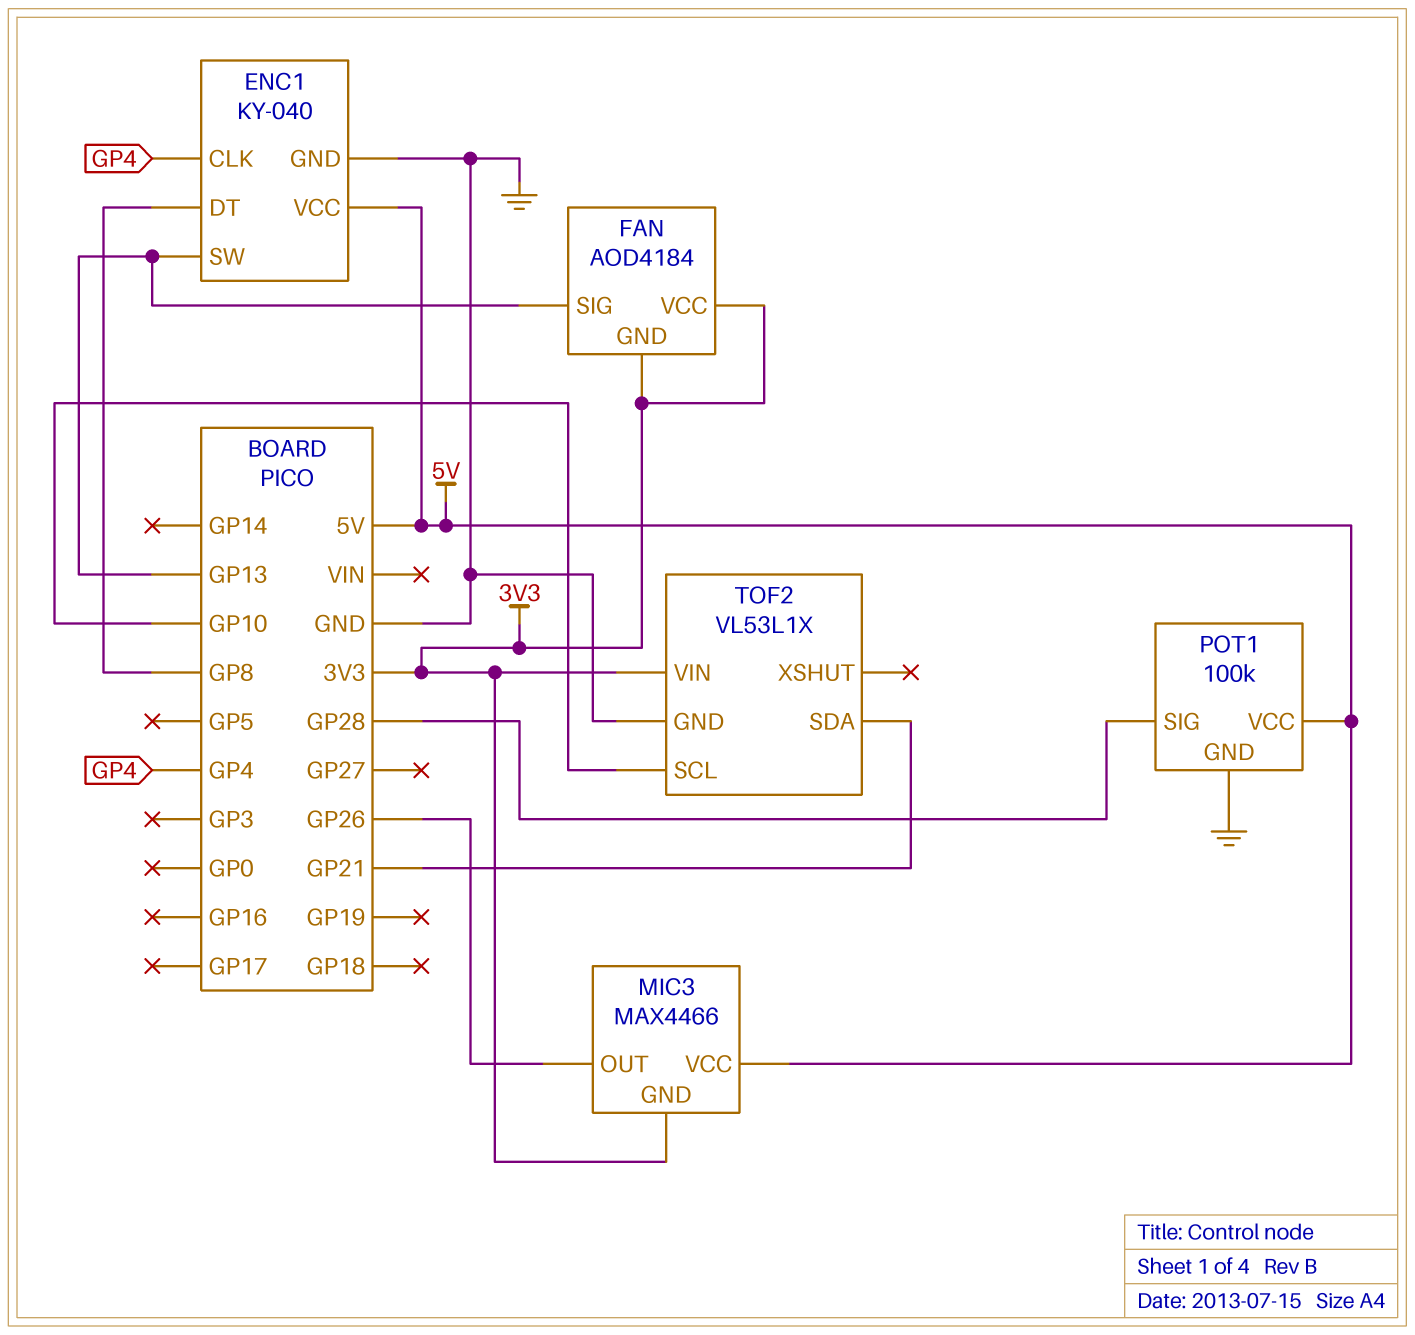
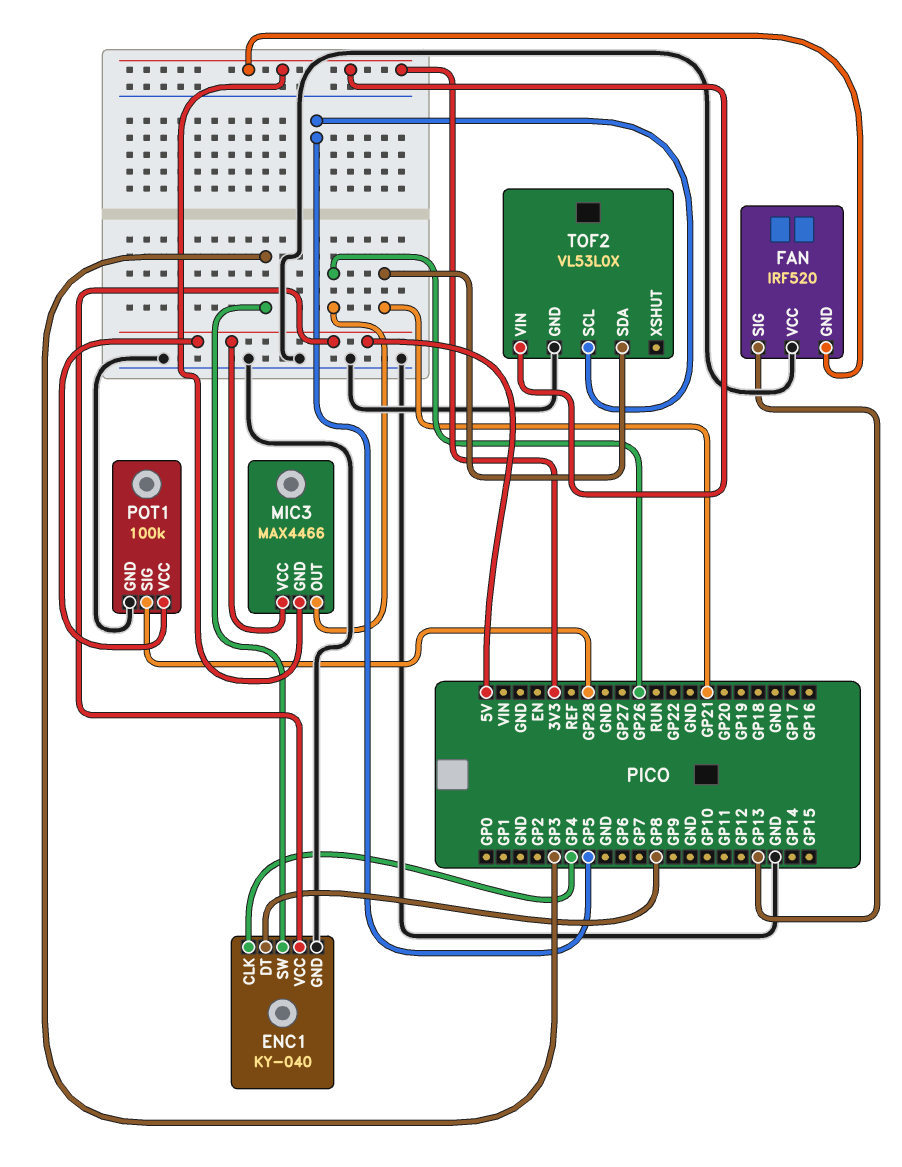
ENC1 pin SW: GP13 -> GP3
FAN: AOD4184 -> IRF520
FAN pin VCC: 3V3 -> GND
TOF2: VL53L1X -> VL53L0X
TOF2 pin SCL: GP10 -> GP5

